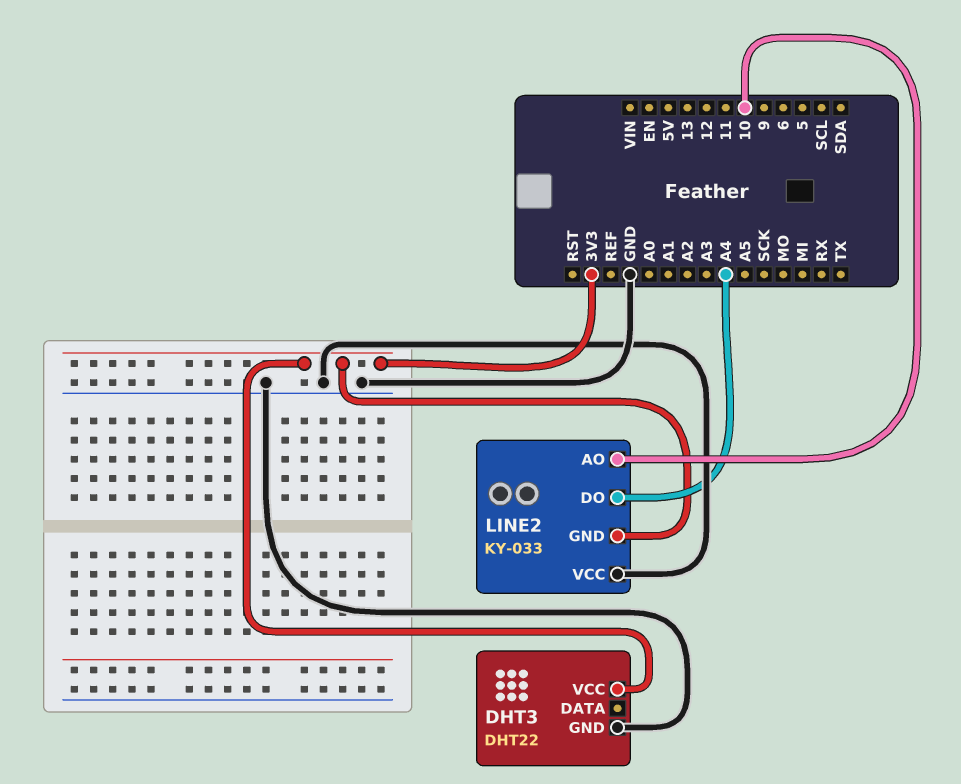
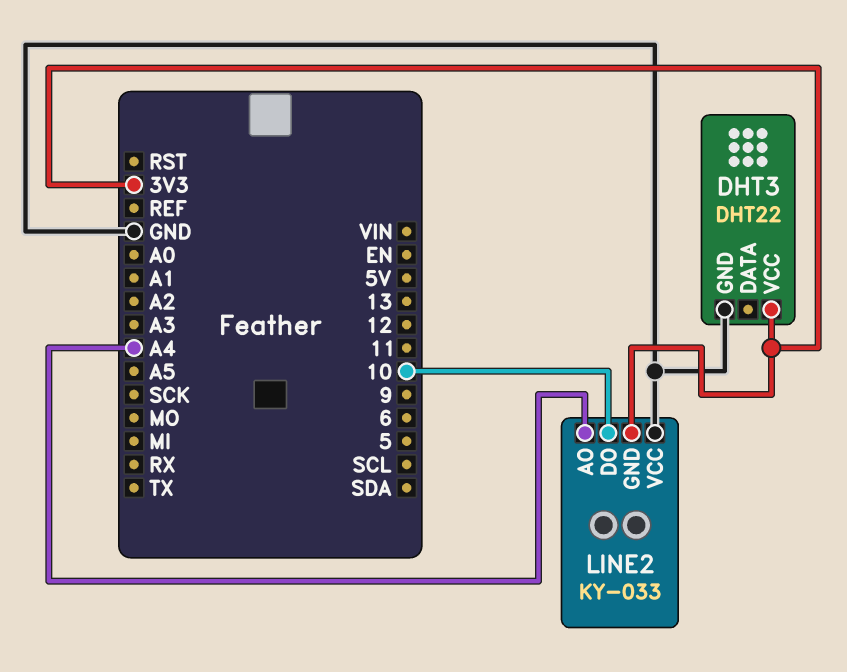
LINE2 pin AO: 10 -> A4
LINE2 pin DO: A4 -> 10

